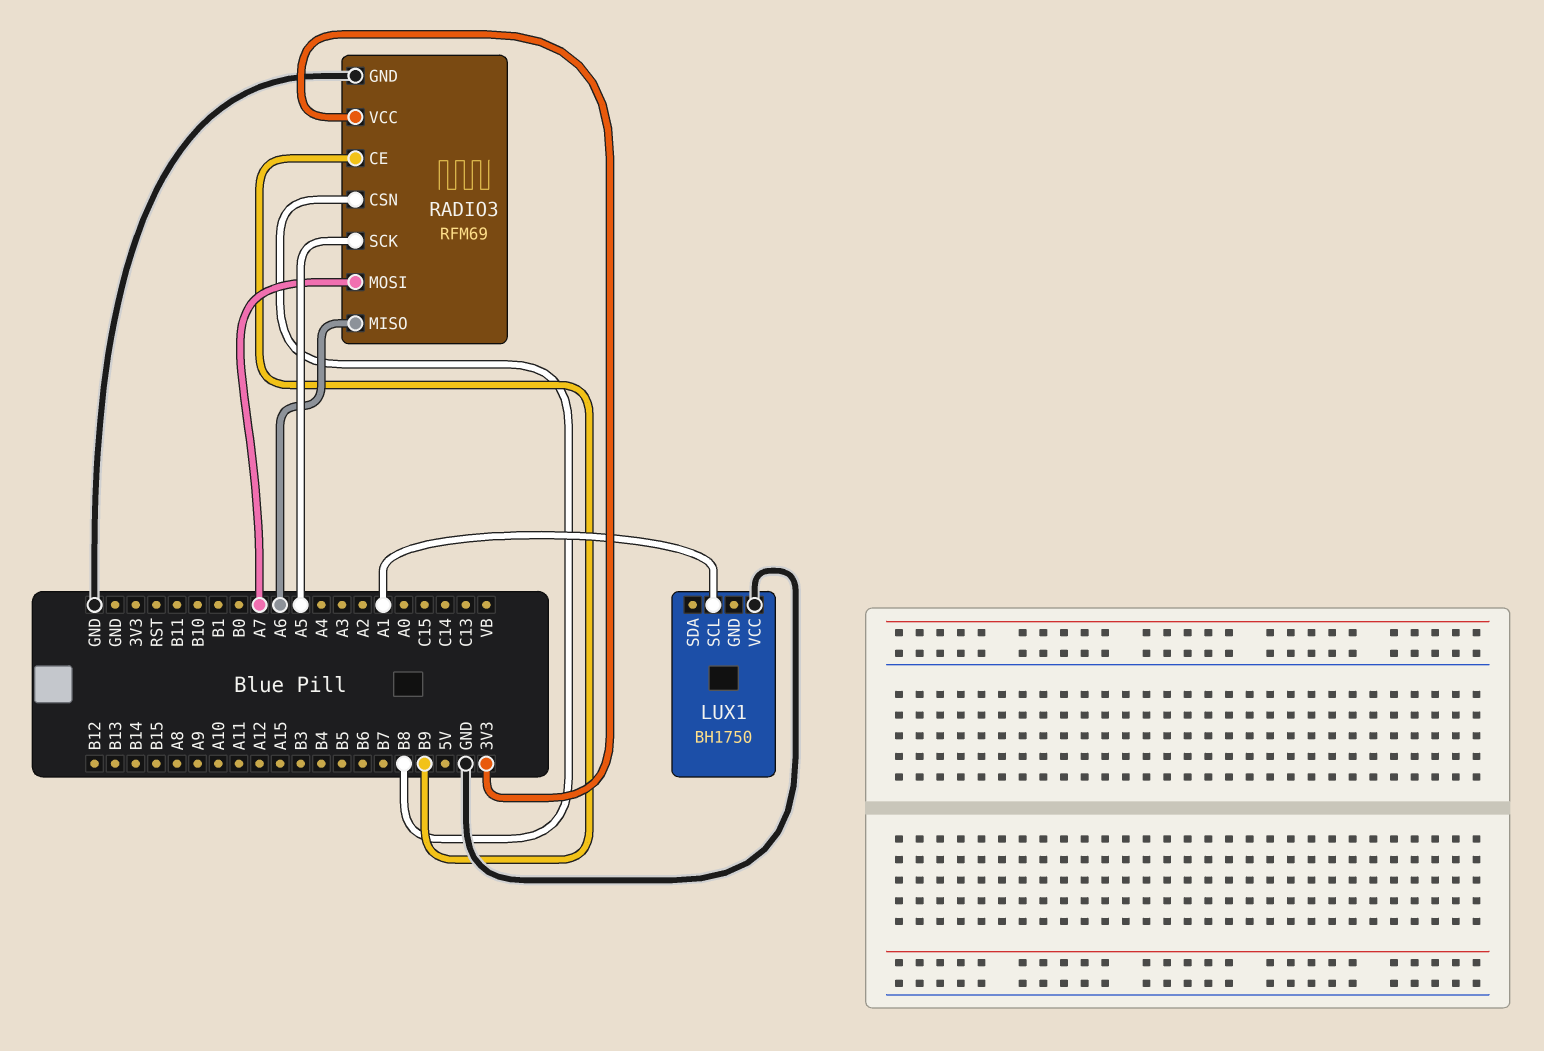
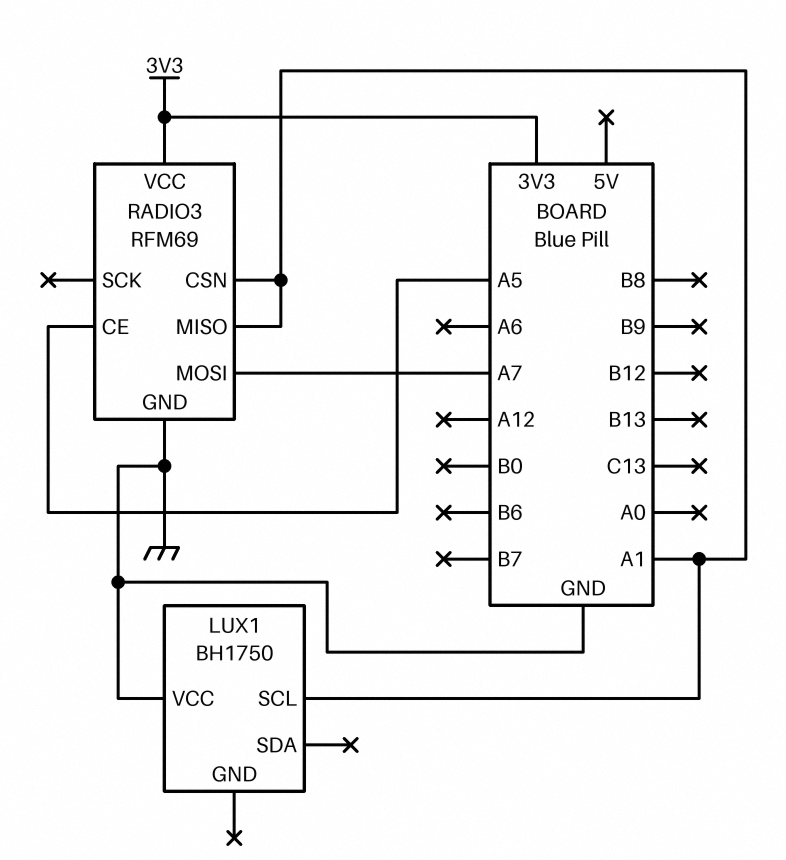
RADIO3 pin CE: B9 -> A5
RADIO3 pin CSN: B8 -> A1
RADIO3 pin MISO: A6 -> A1
RADIO3 pin SCK: A5 -> none

